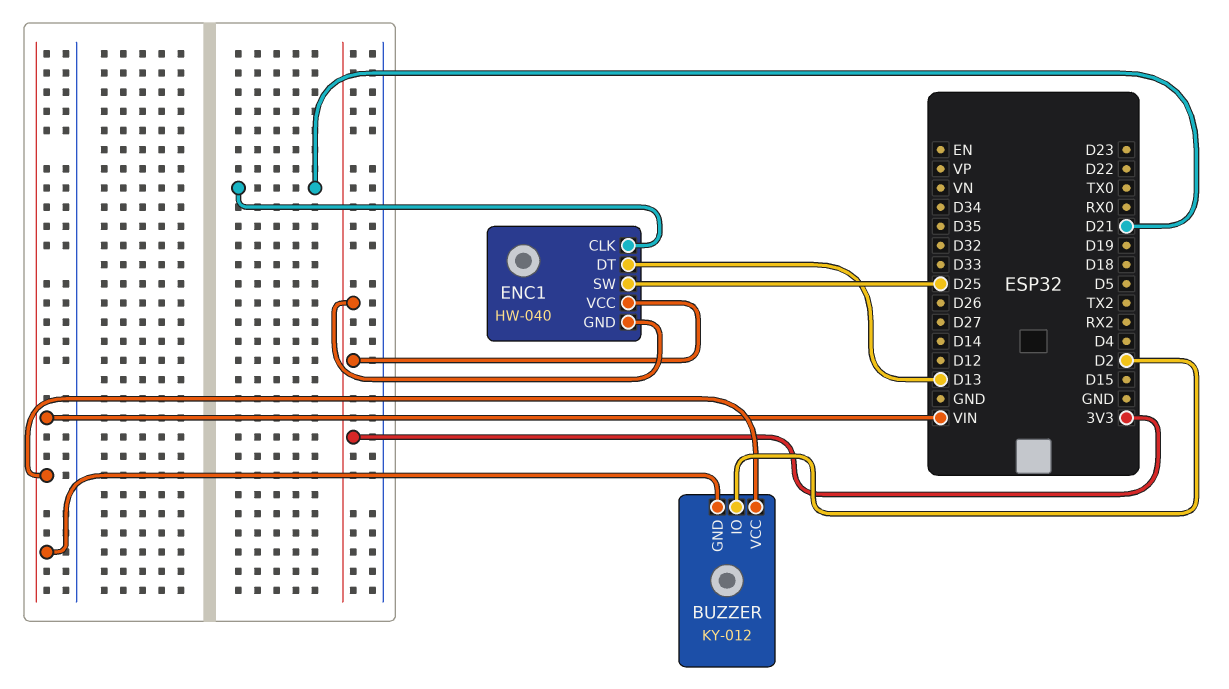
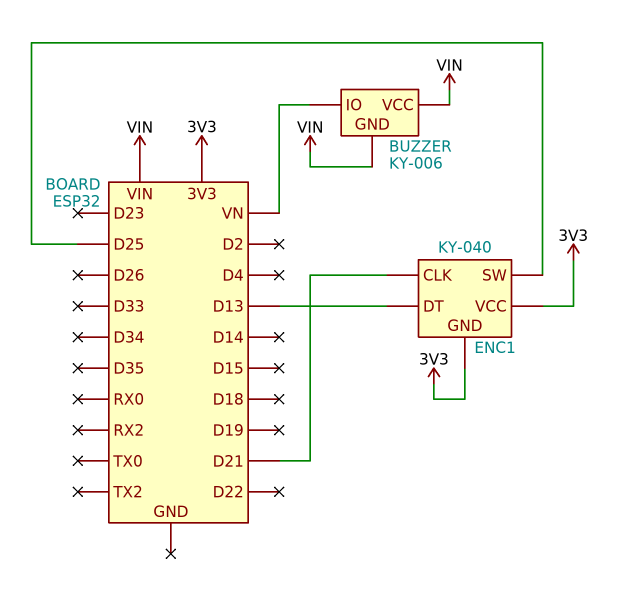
BUZZER: KY-012 -> KY-006
BUZZER pin IO: D2 -> VN
ENC1: HW-040 -> KY-040

